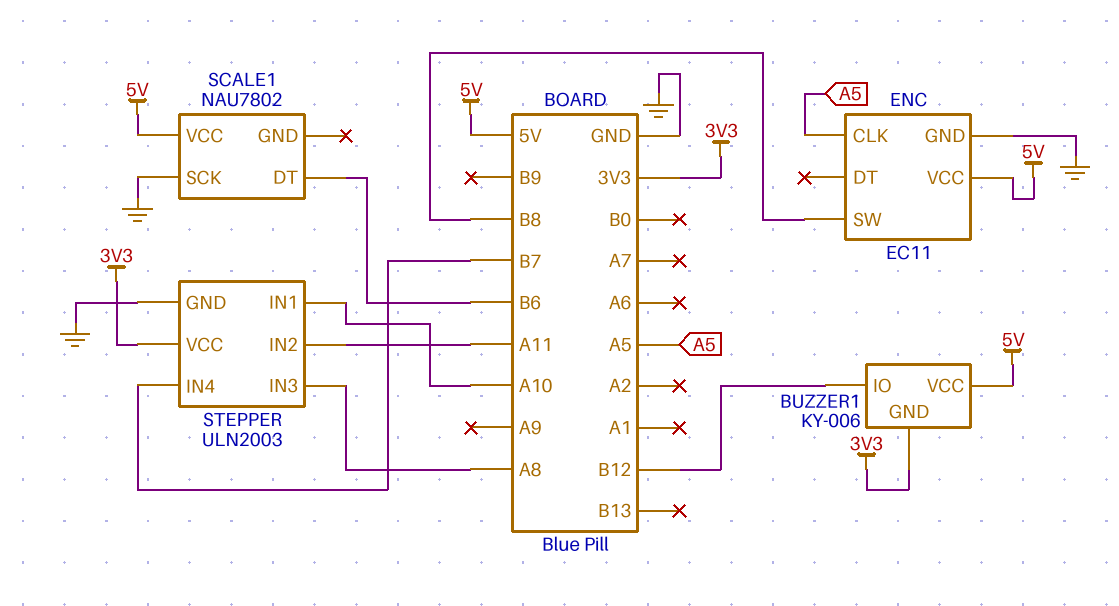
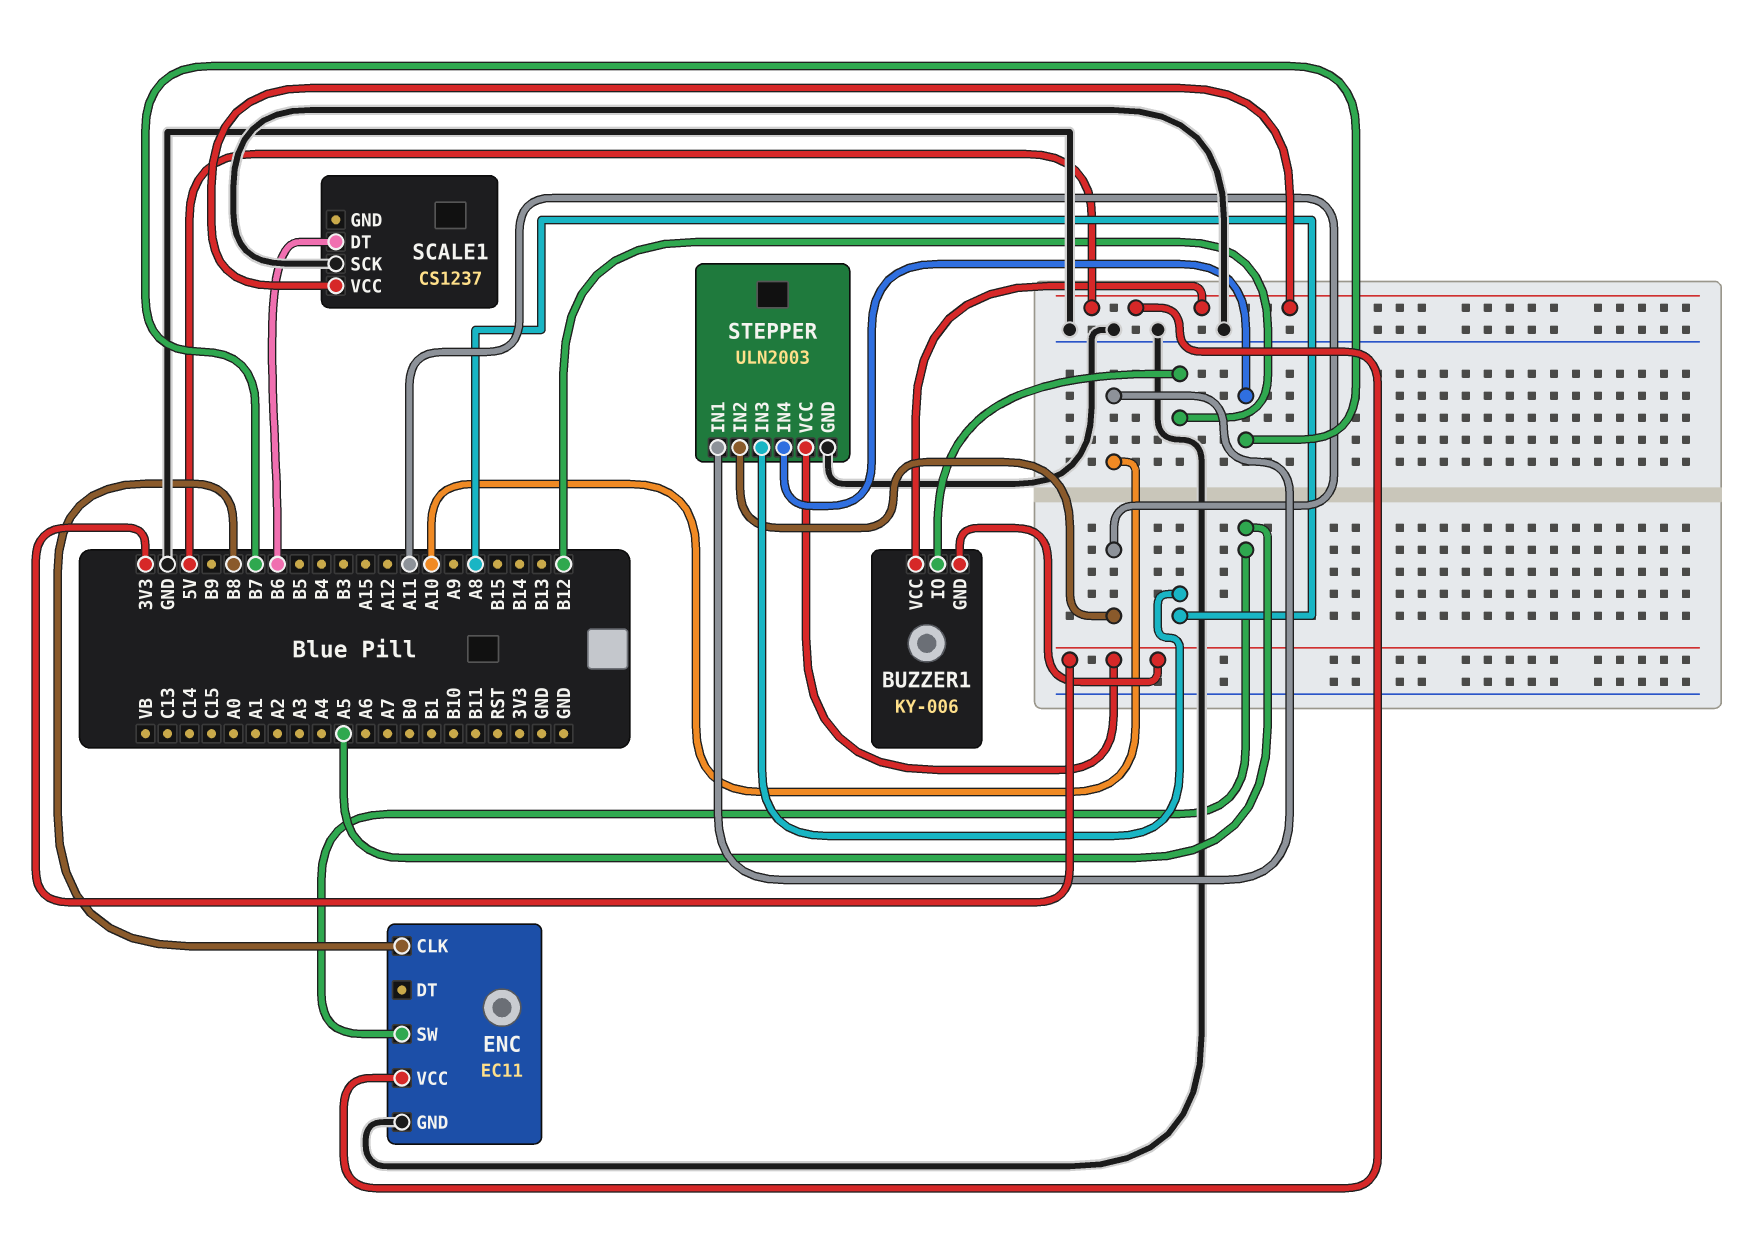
ENC pin CLK: A5 -> B8
ENC pin SW: B8 -> A5
SCALE1: NAU7802 -> CS1237

